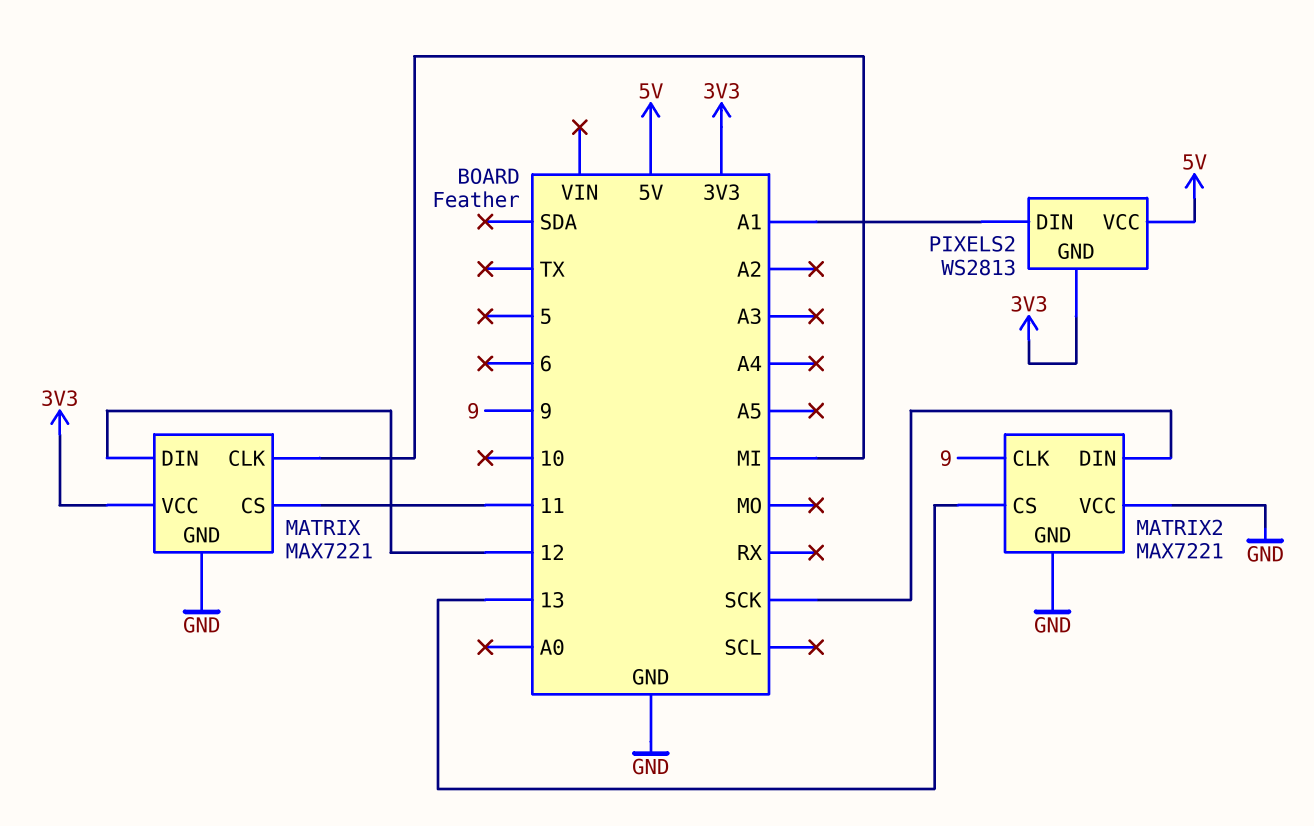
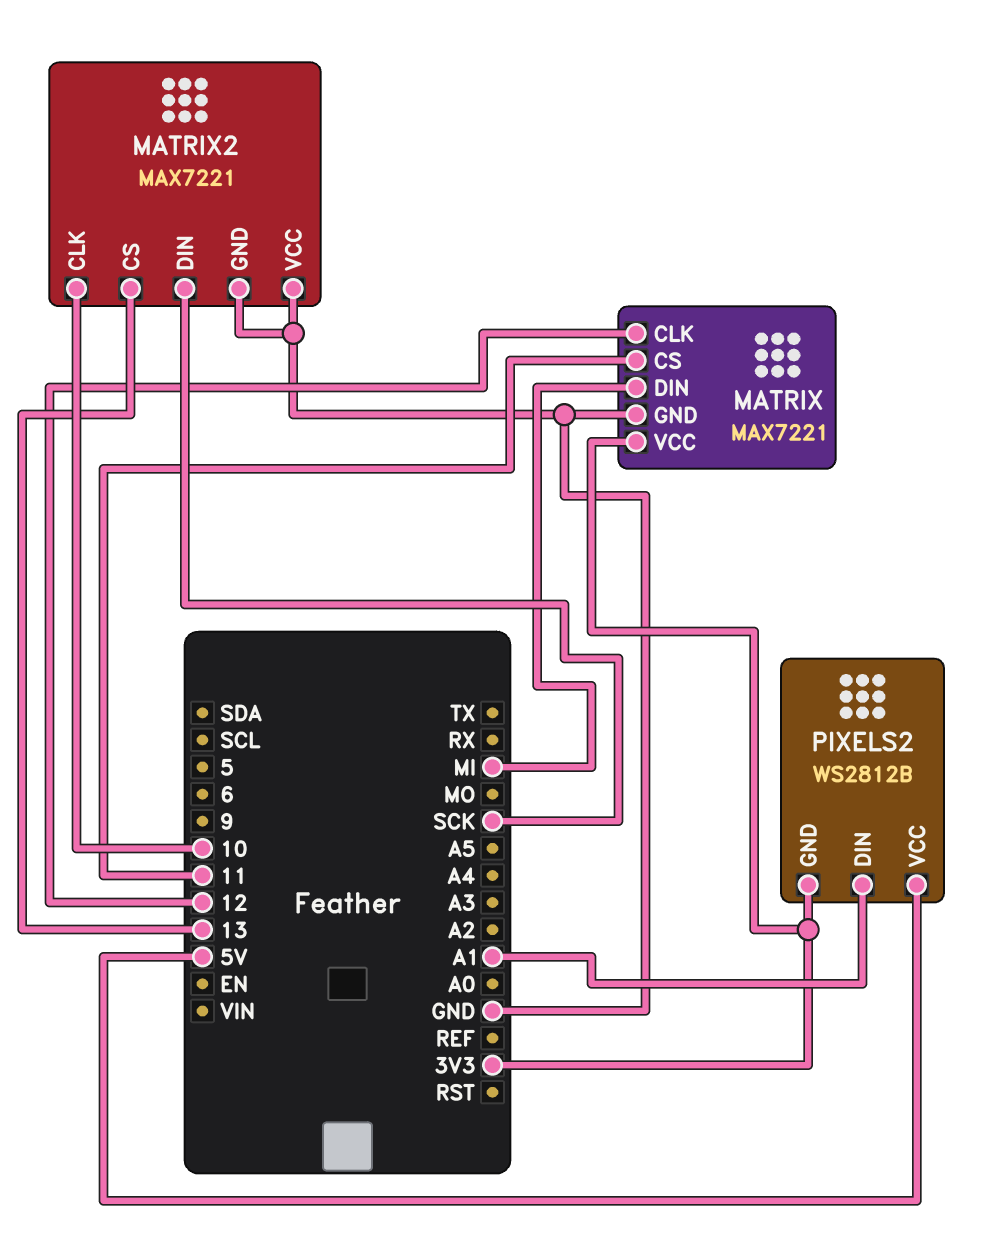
MATRIX pin CLK: MI -> 12
MATRIX pin DIN: 12 -> MI
MATRIX2 pin CLK: 9 -> 10
PIXELS2: WS2813 -> WS2812B

